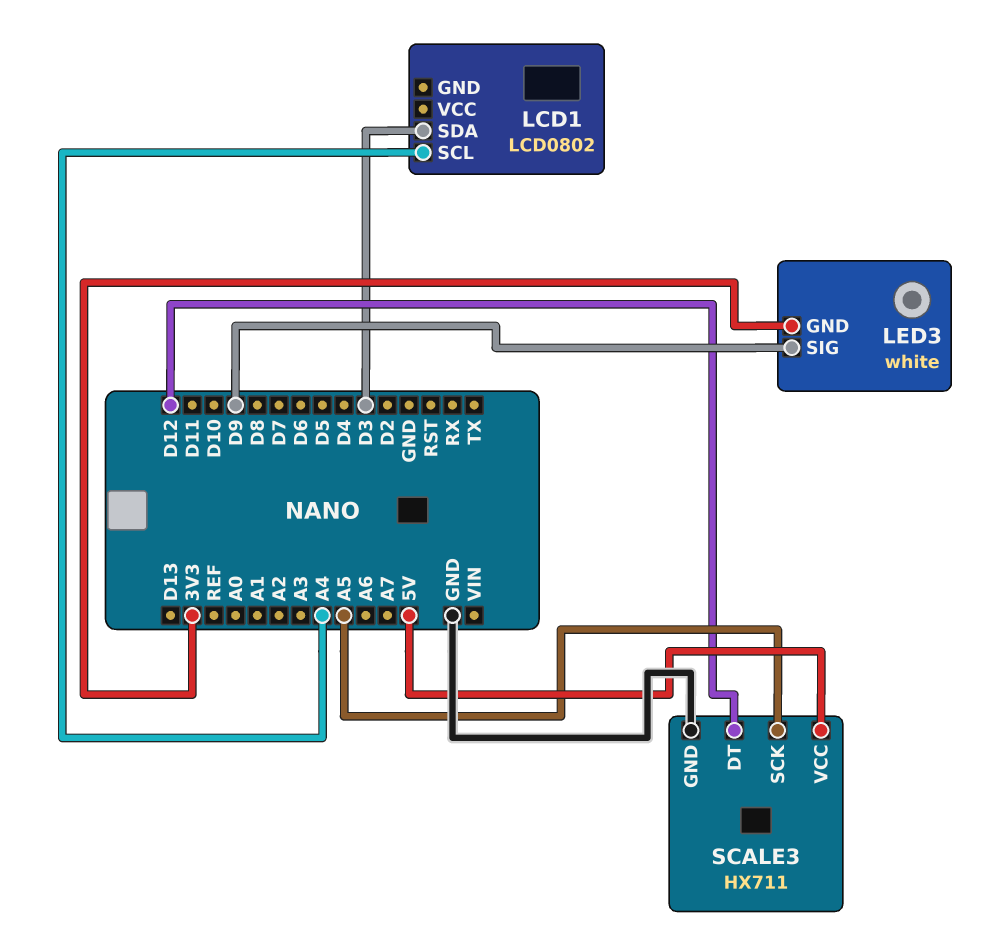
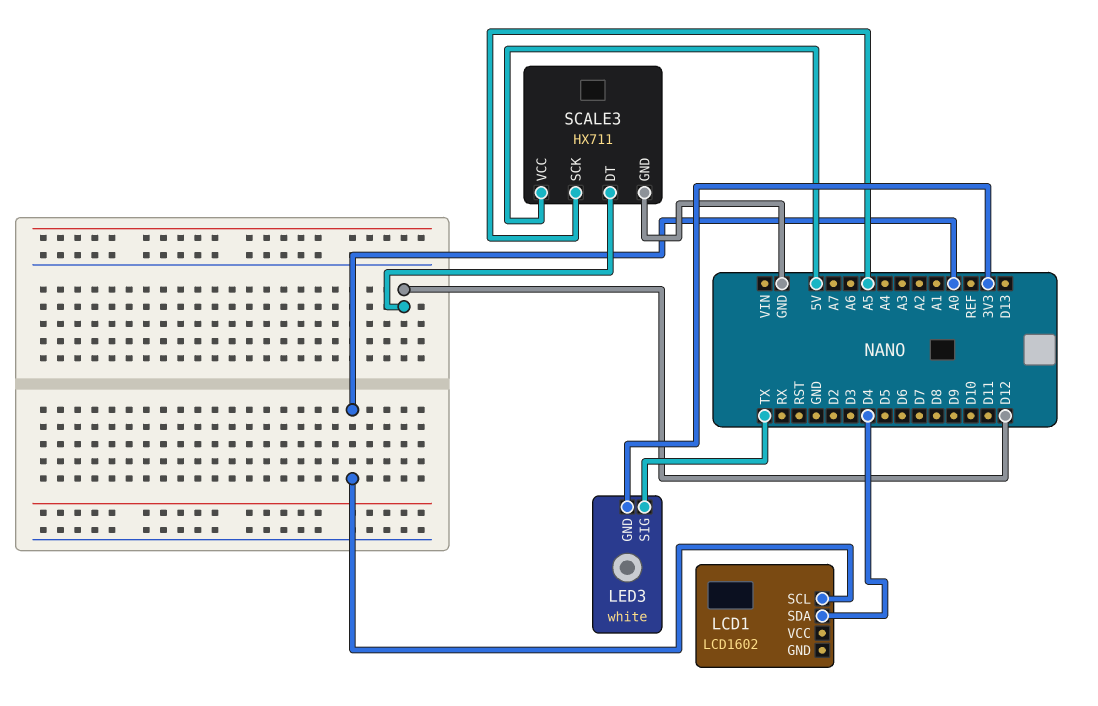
LCD1: LCD0802 -> LCD1602
LCD1 pin SCL: A4 -> A0
LCD1 pin SDA: D3 -> D4
LED3 pin SIG: D9 -> TX

